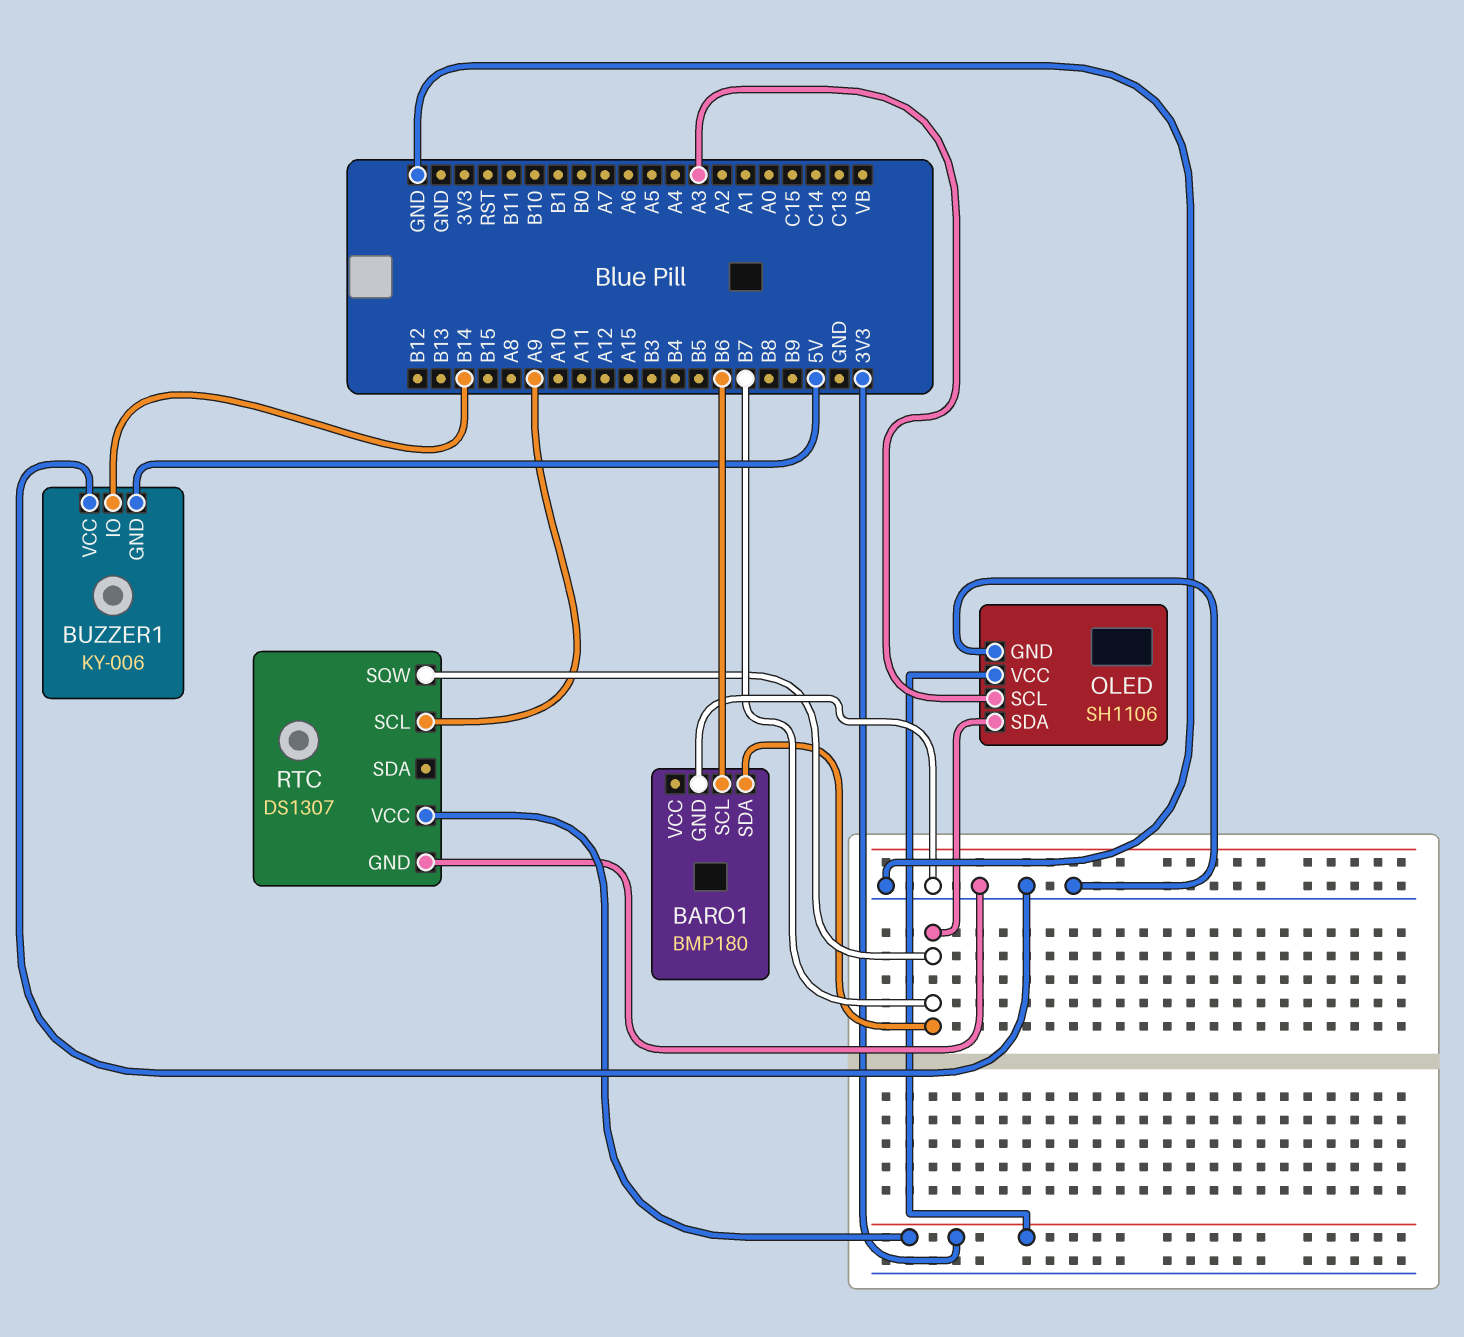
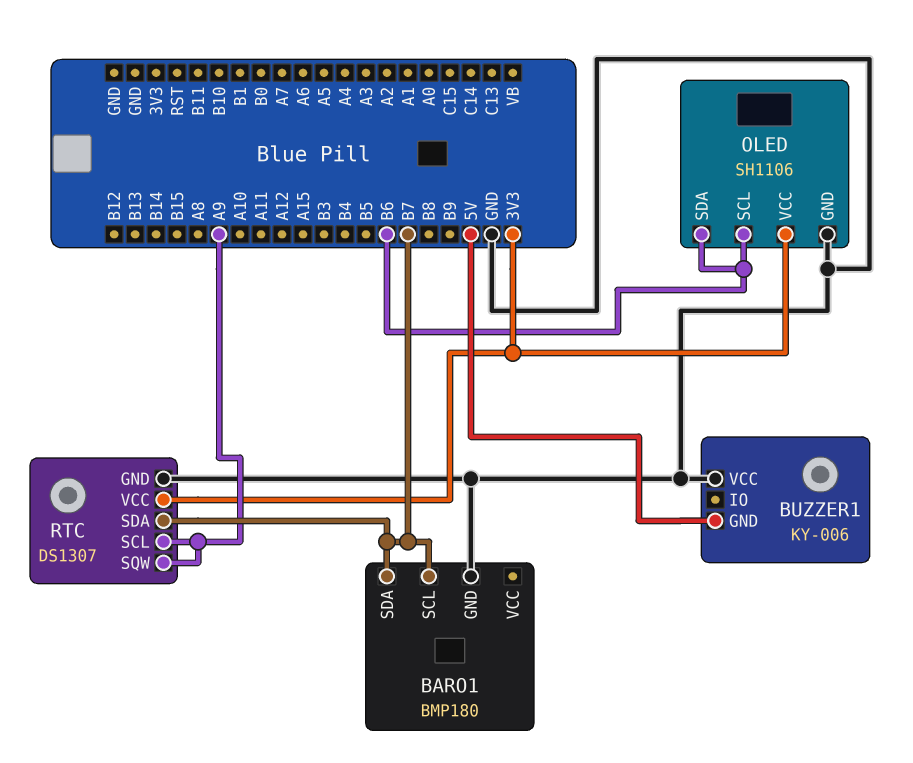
BARO1 pin SCL: B6 -> B7
BUZZER1 pin IO: B14 -> none
OLED pin SCL: A3 -> B6
OLED pin SDA: B7 -> B6
RTC pin SDA: none -> B7
RTC pin SQW: B7 -> A9

